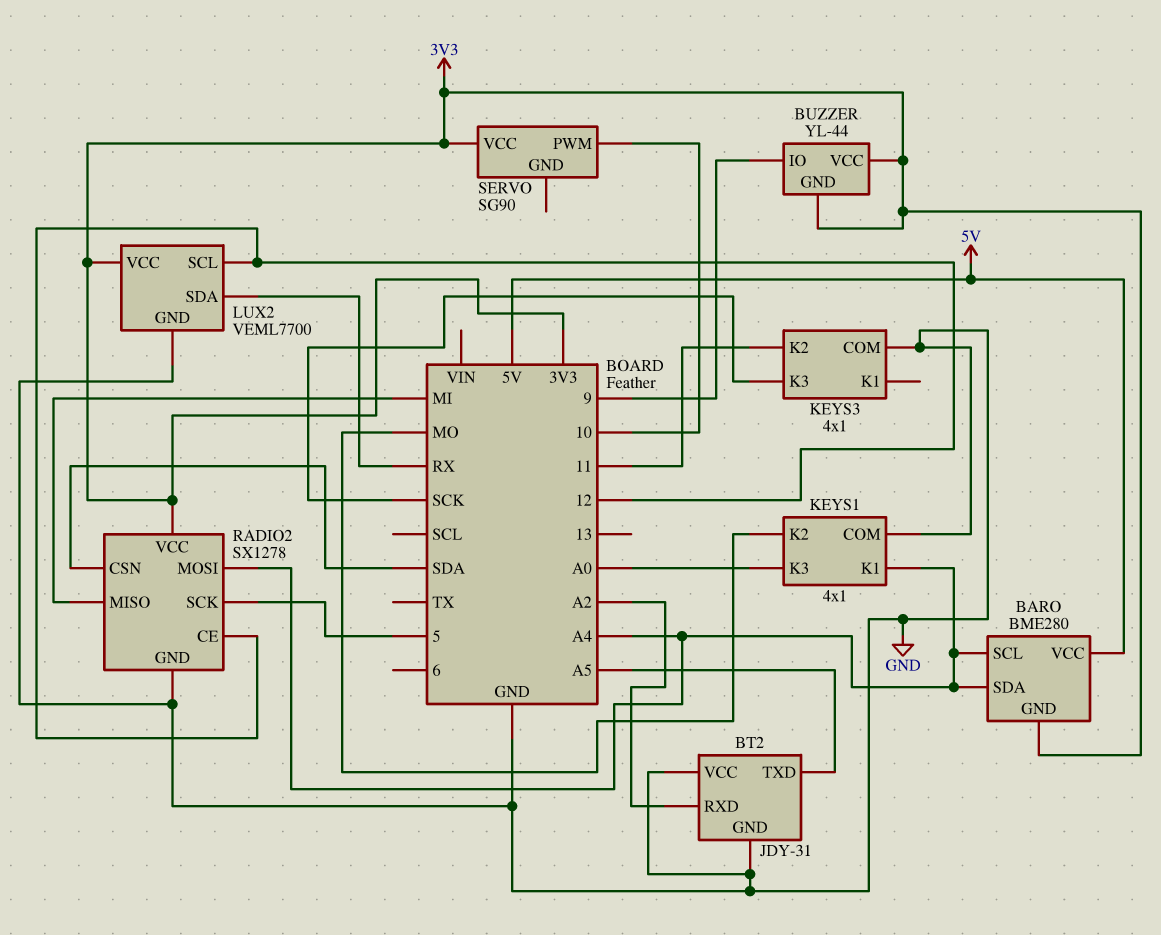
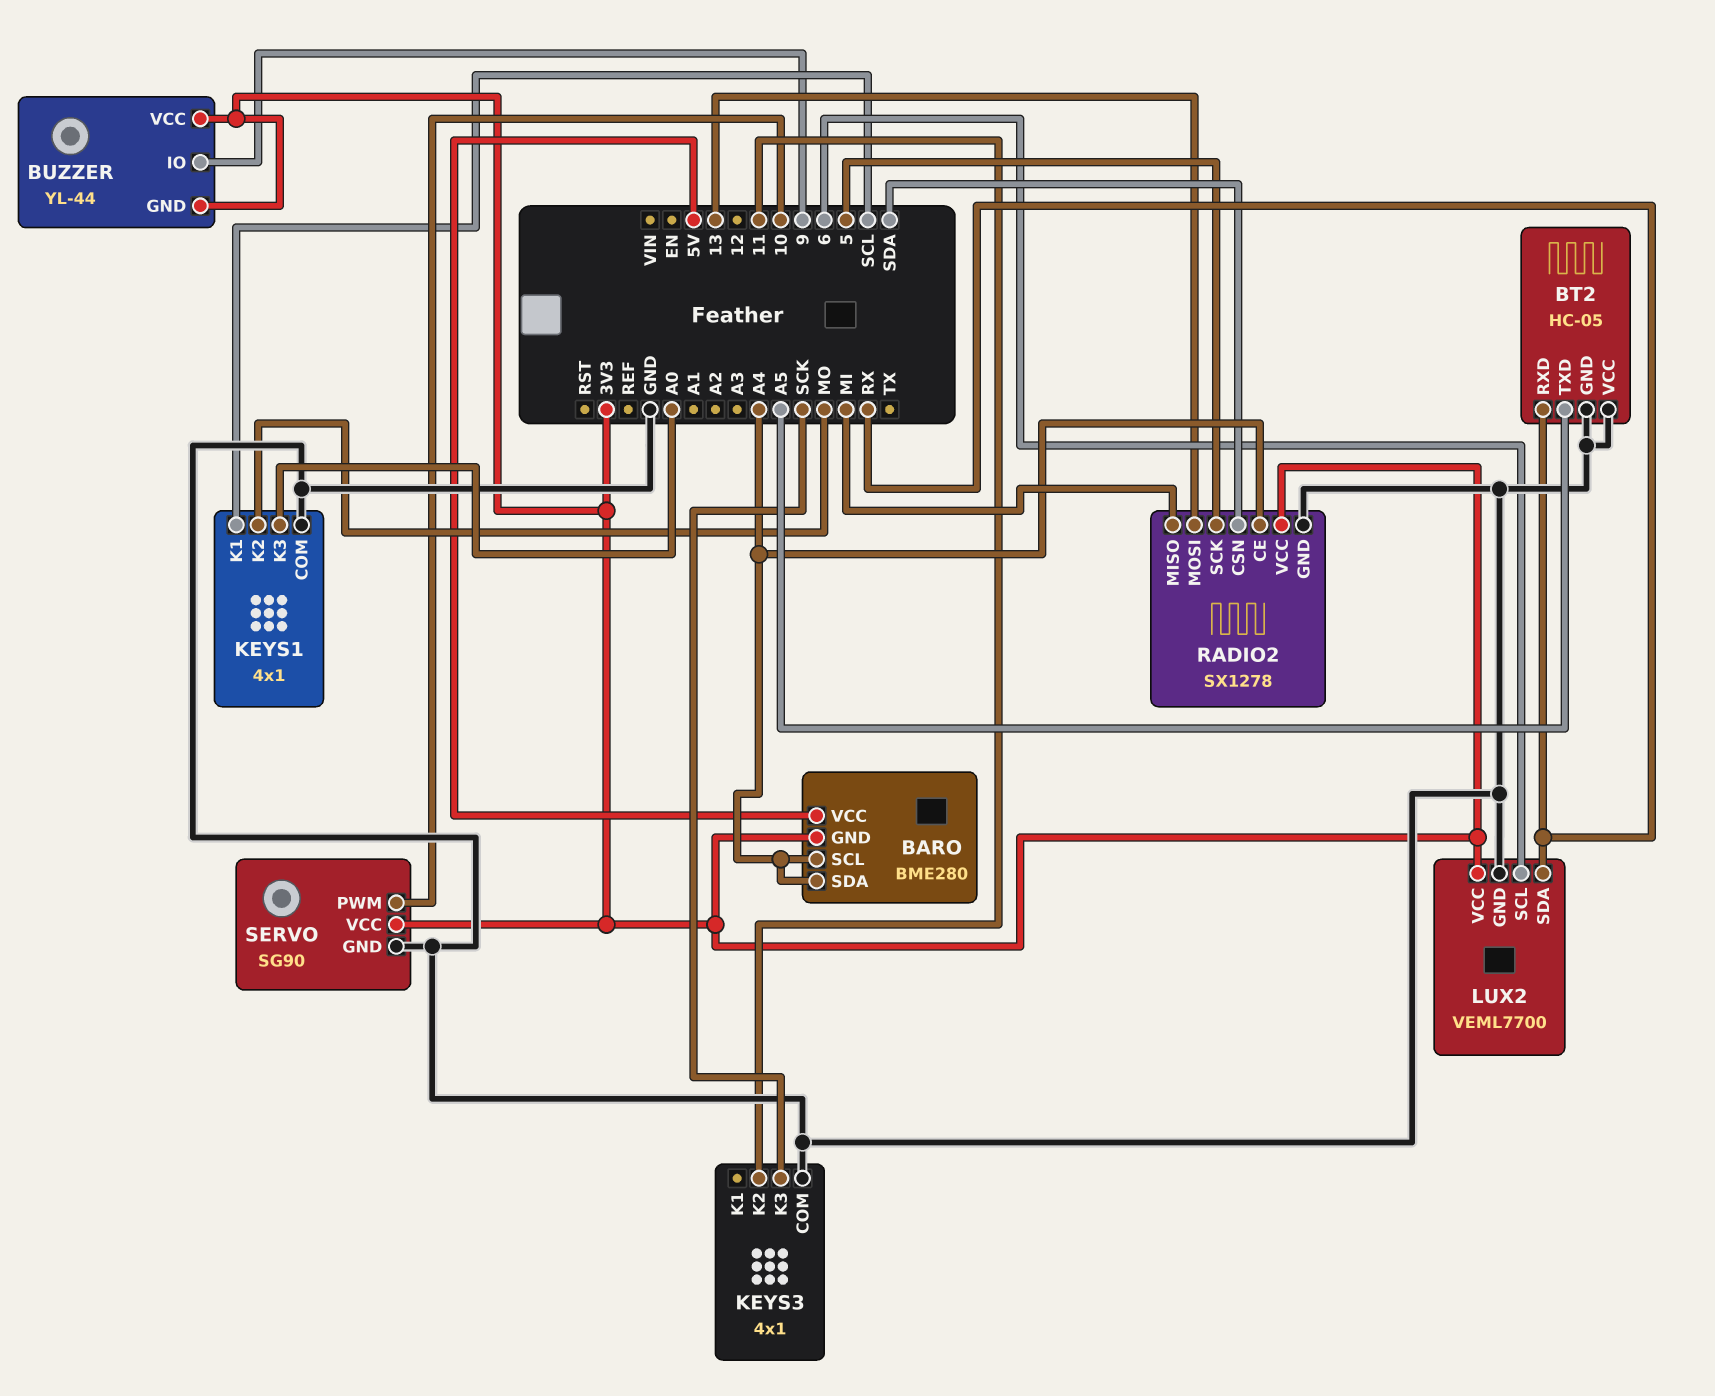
BT2: JDY-31 -> HC-05
BT2 pin RXD: A2 -> RX
KEYS1 pin K1: A4 -> SCL
LUX2 pin SCL: 12 -> 6
RADIO2 pin CE: 12 -> A4
RADIO2 pin MOSI: A4 -> 13
SERVO pin GND: none -> GND

